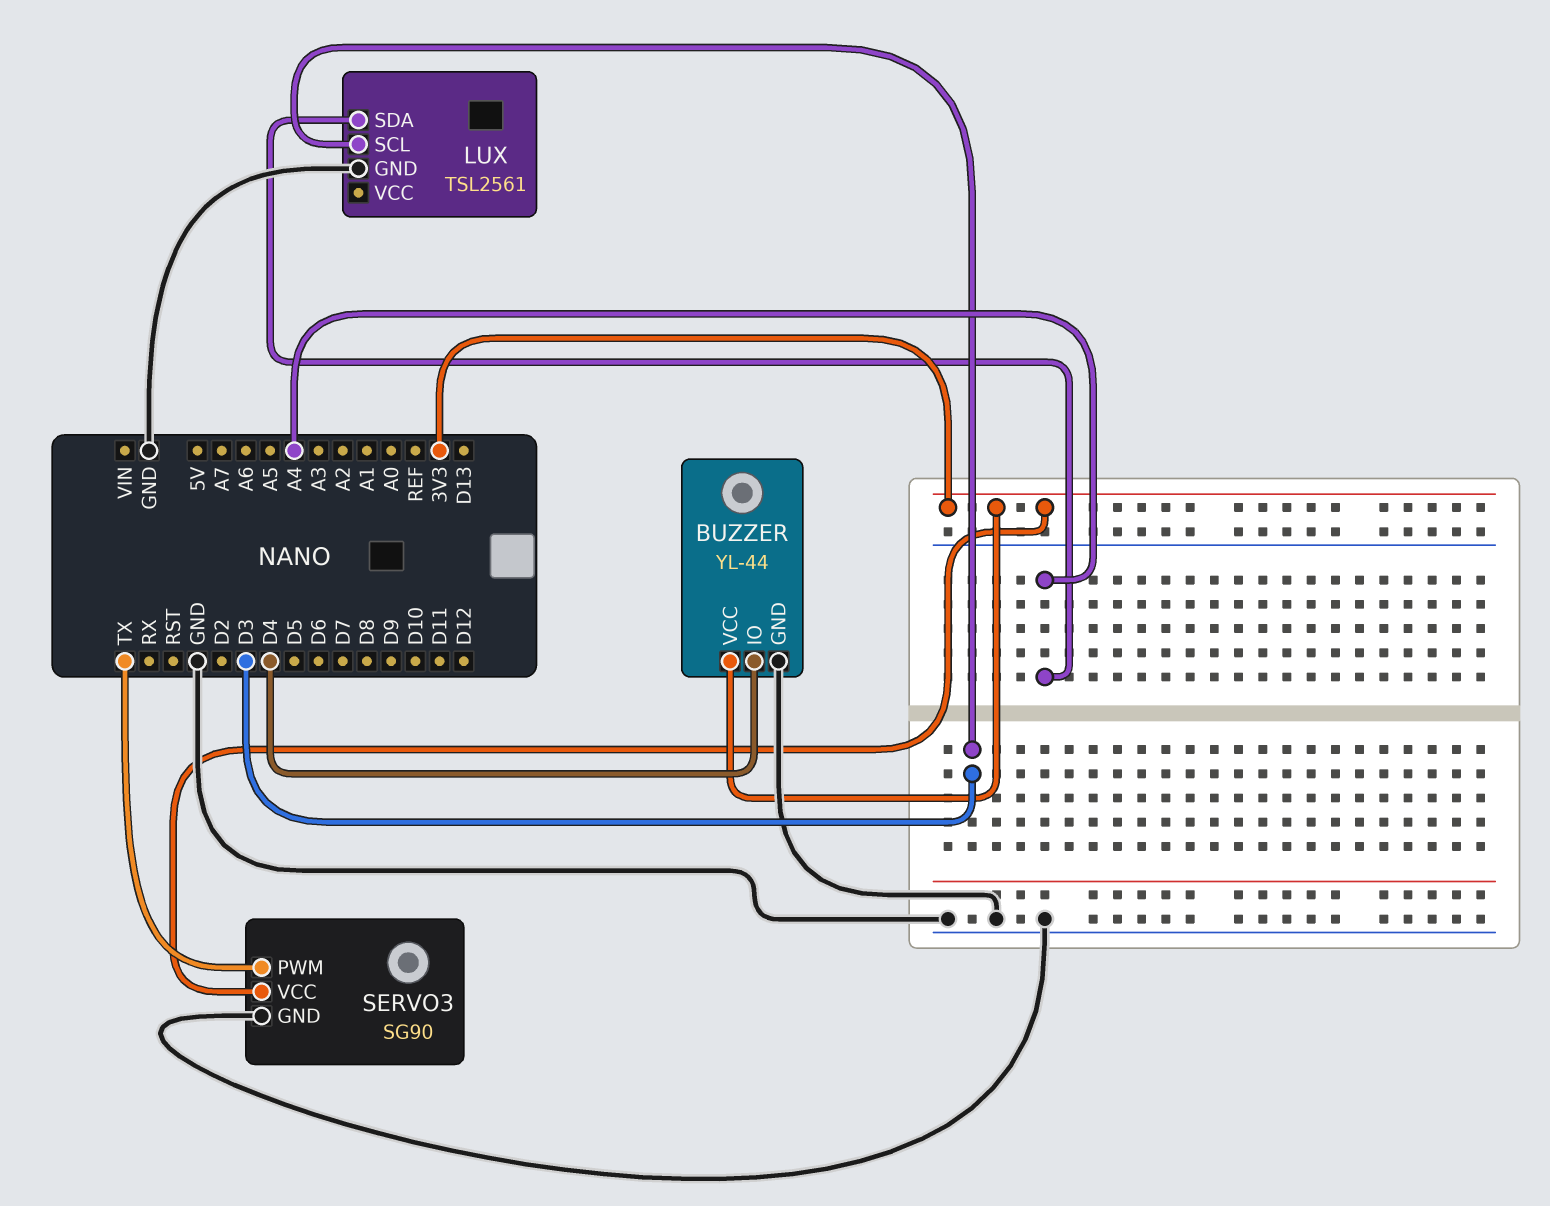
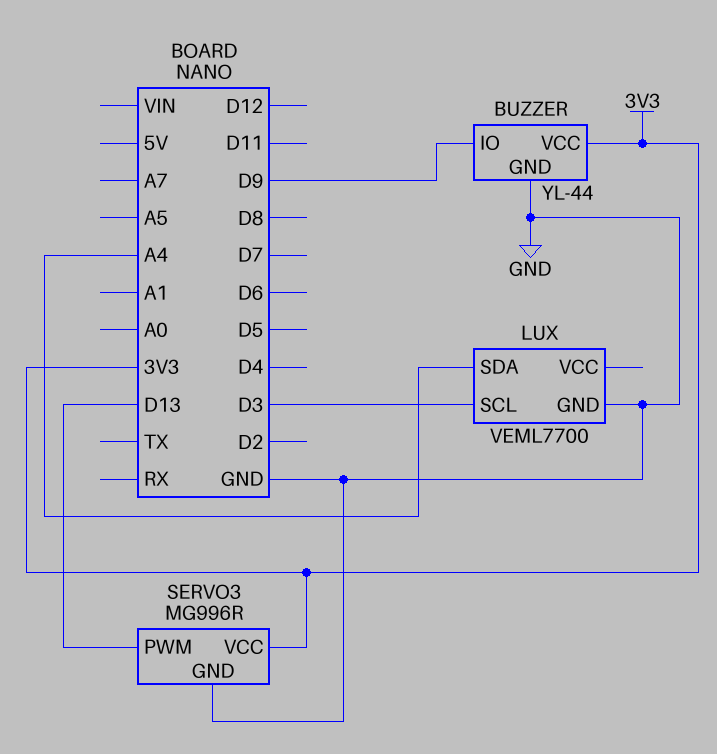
BUZZER pin IO: D4 -> D9
LUX: TSL2561 -> VEML7700
SERVO3: SG90 -> MG996R
SERVO3 pin PWM: TX -> D13

